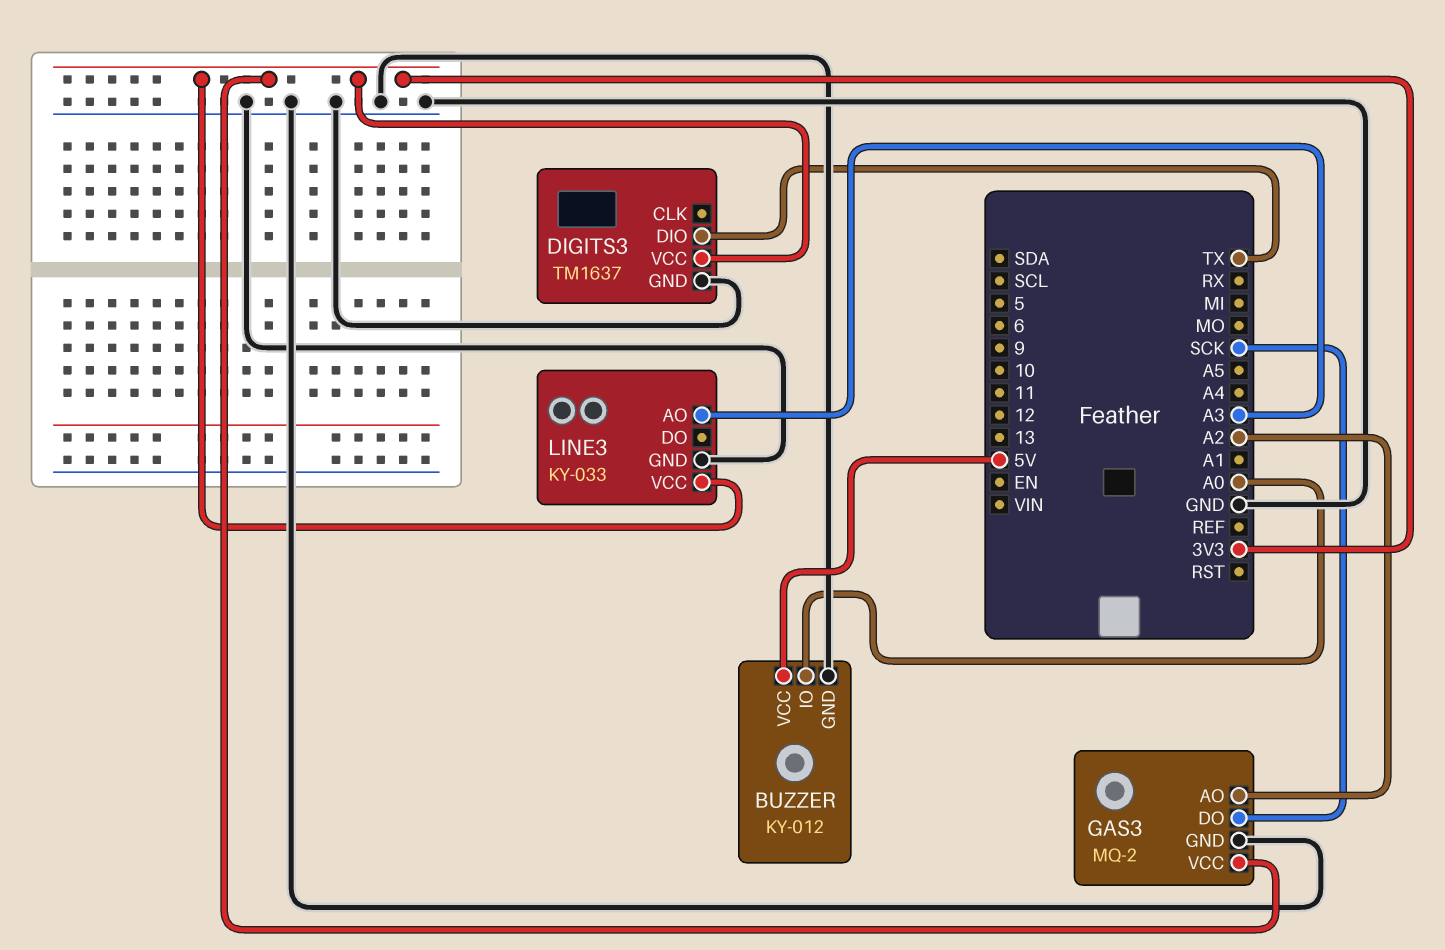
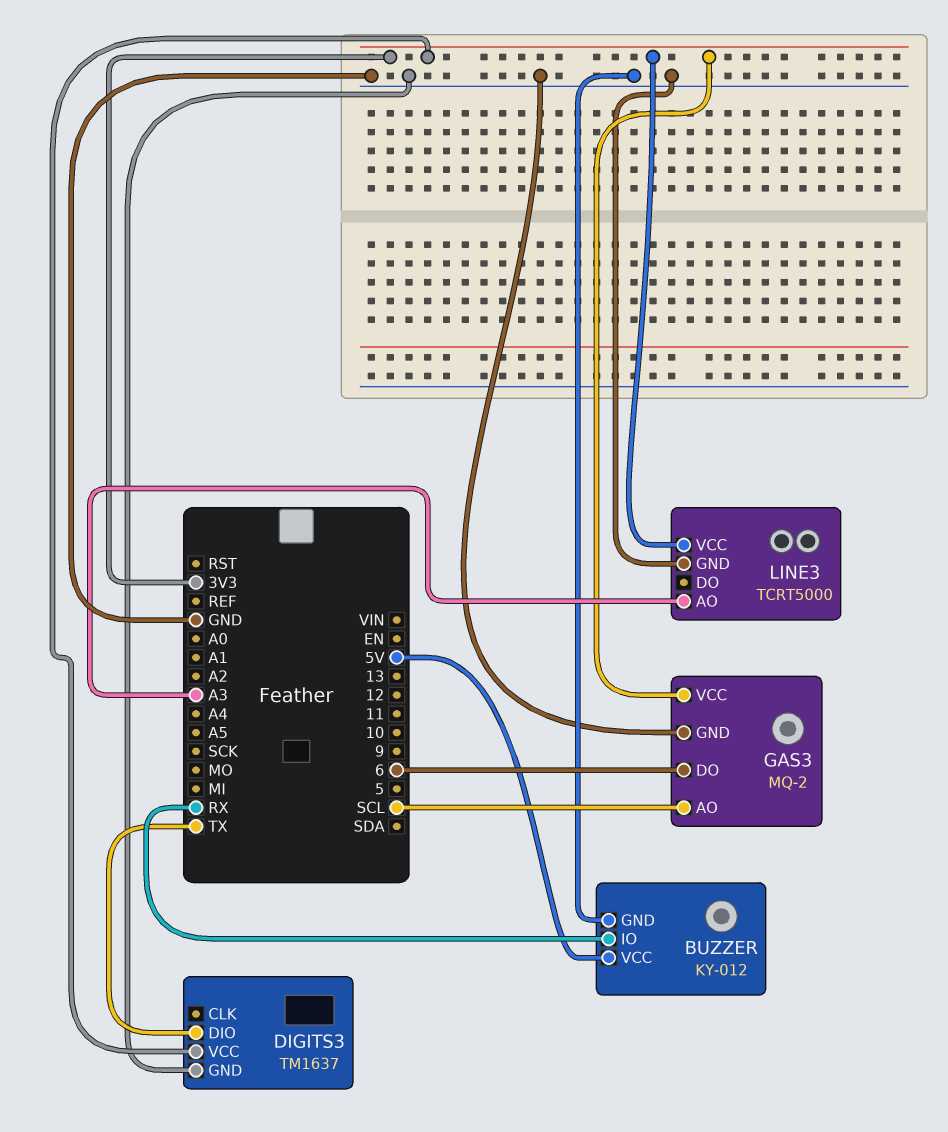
BUZZER pin IO: A0 -> RX
GAS3 pin AO: A2 -> SCL
GAS3 pin DO: SCK -> 6
LINE3: KY-033 -> TCRT5000

